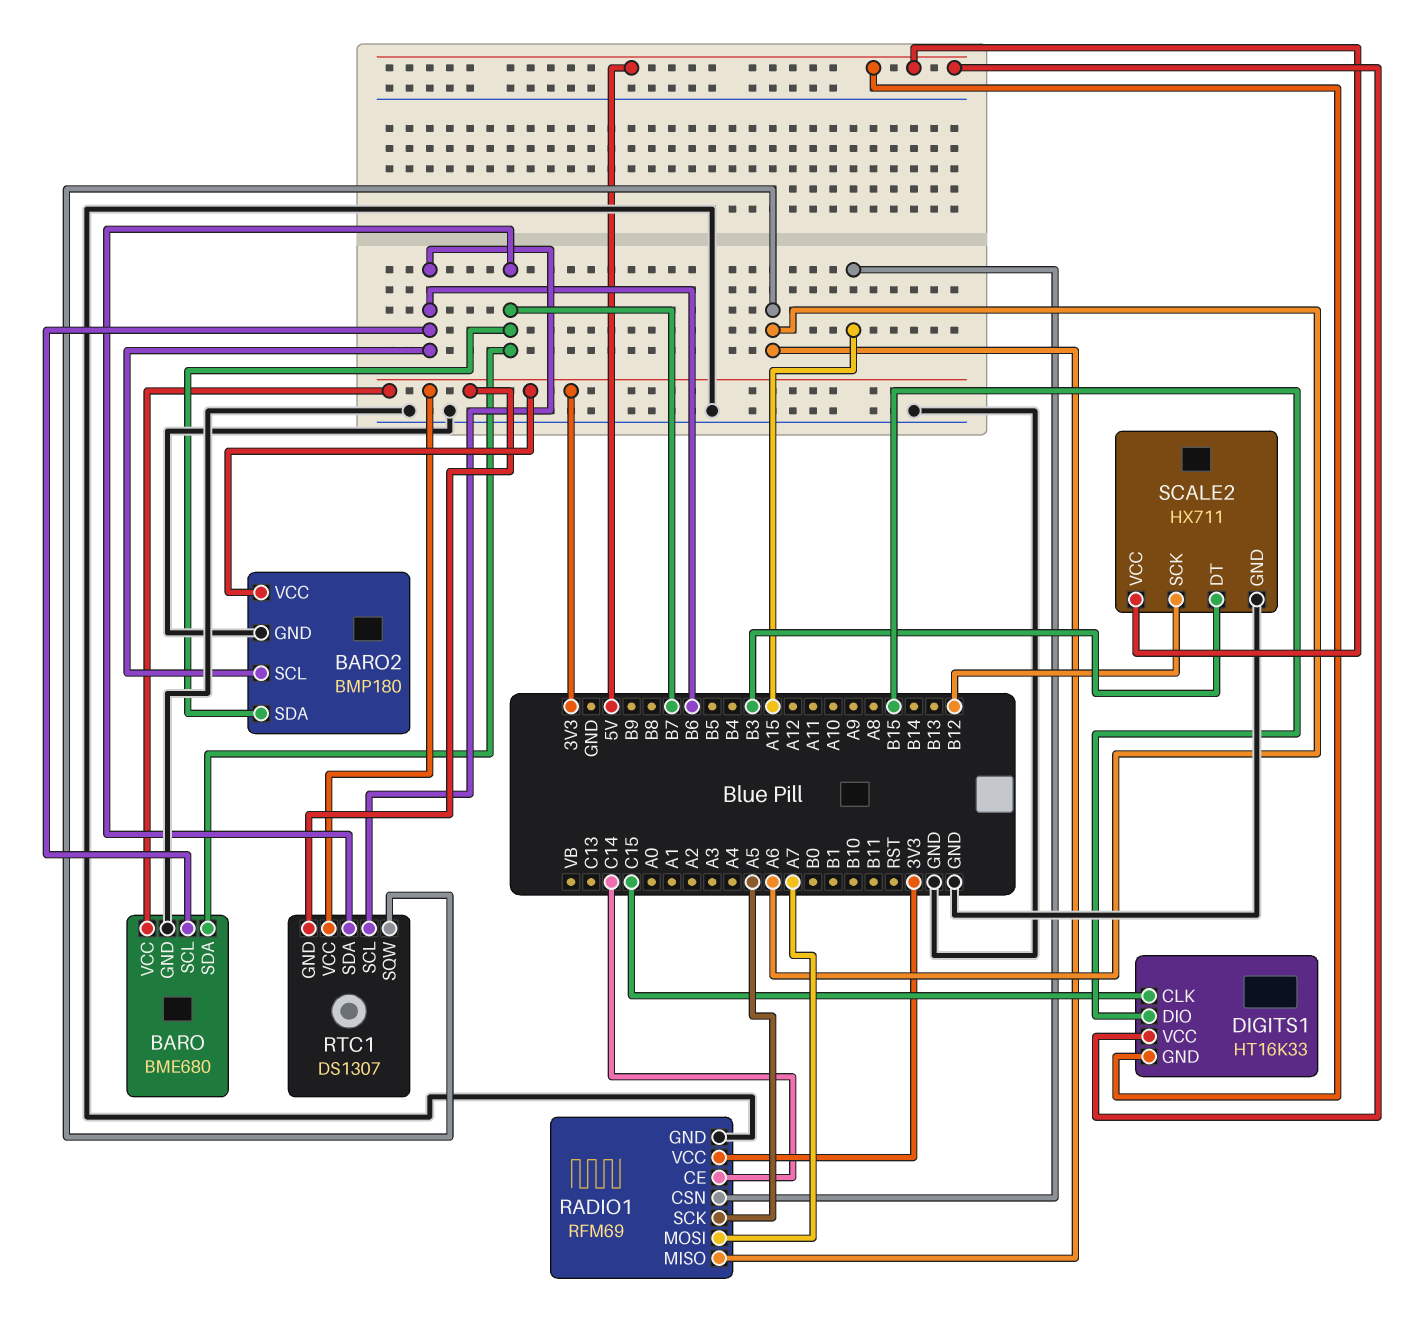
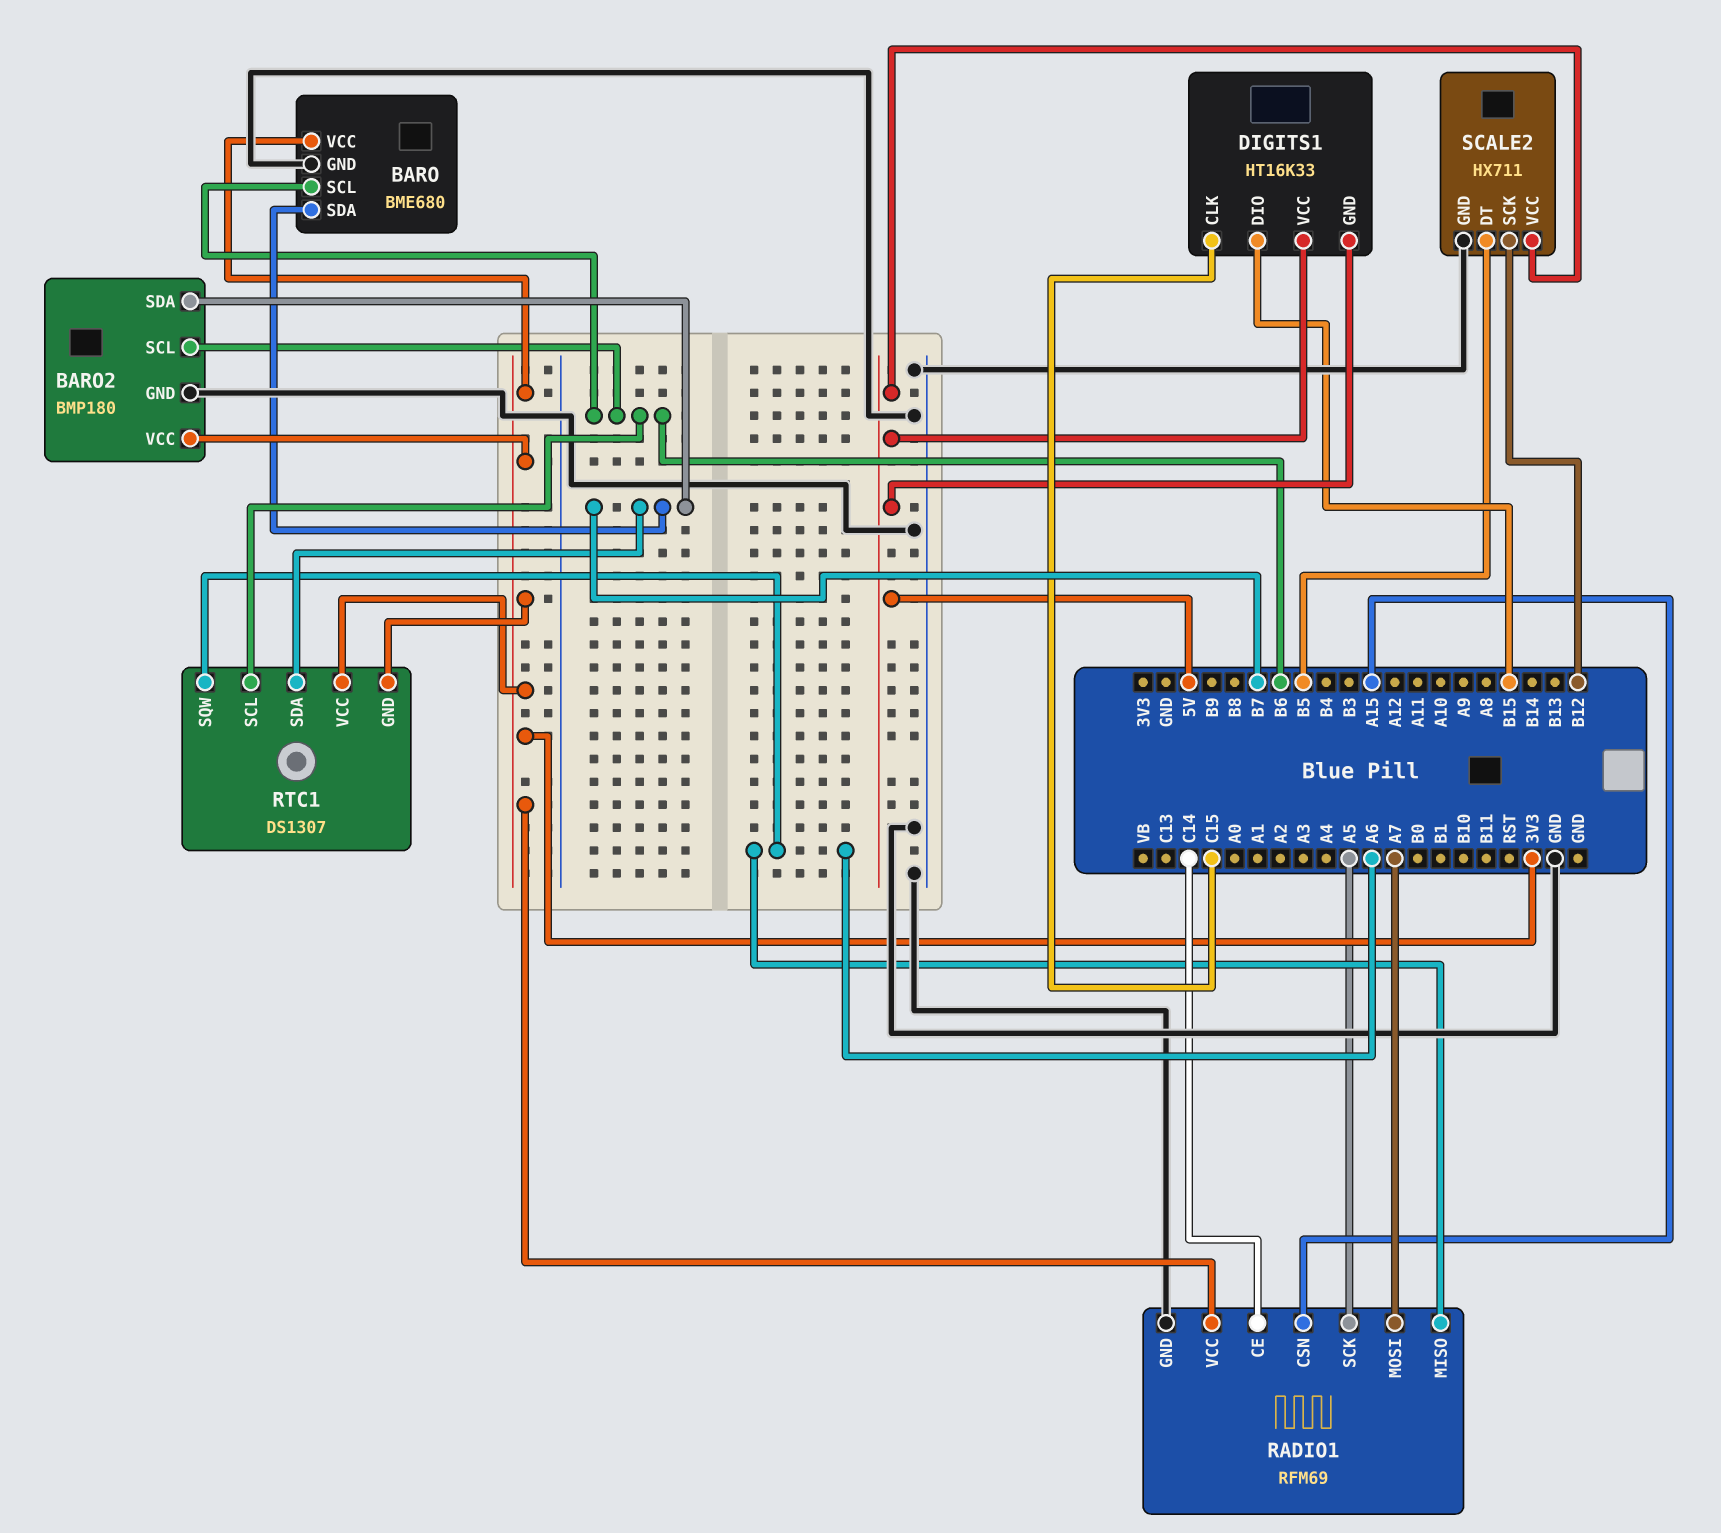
SCALE2 pin DT: B3 -> B5

